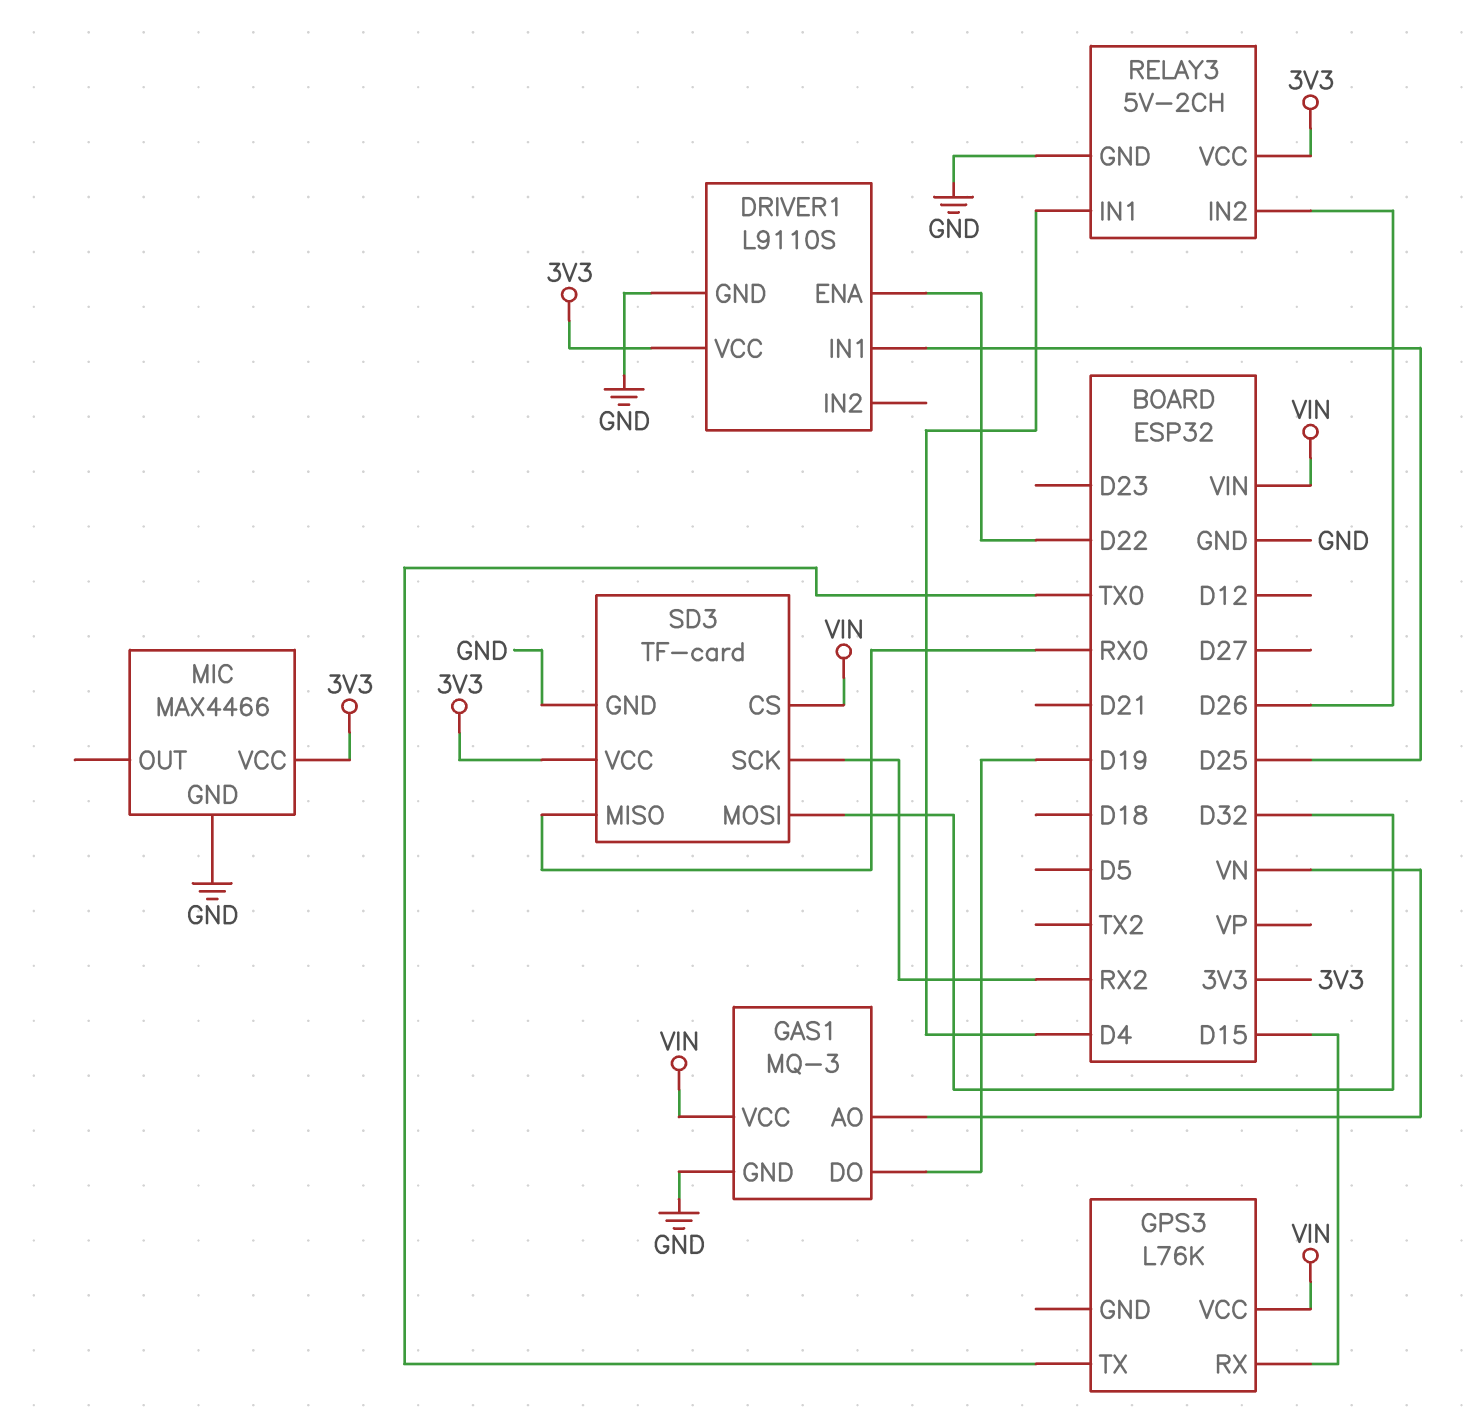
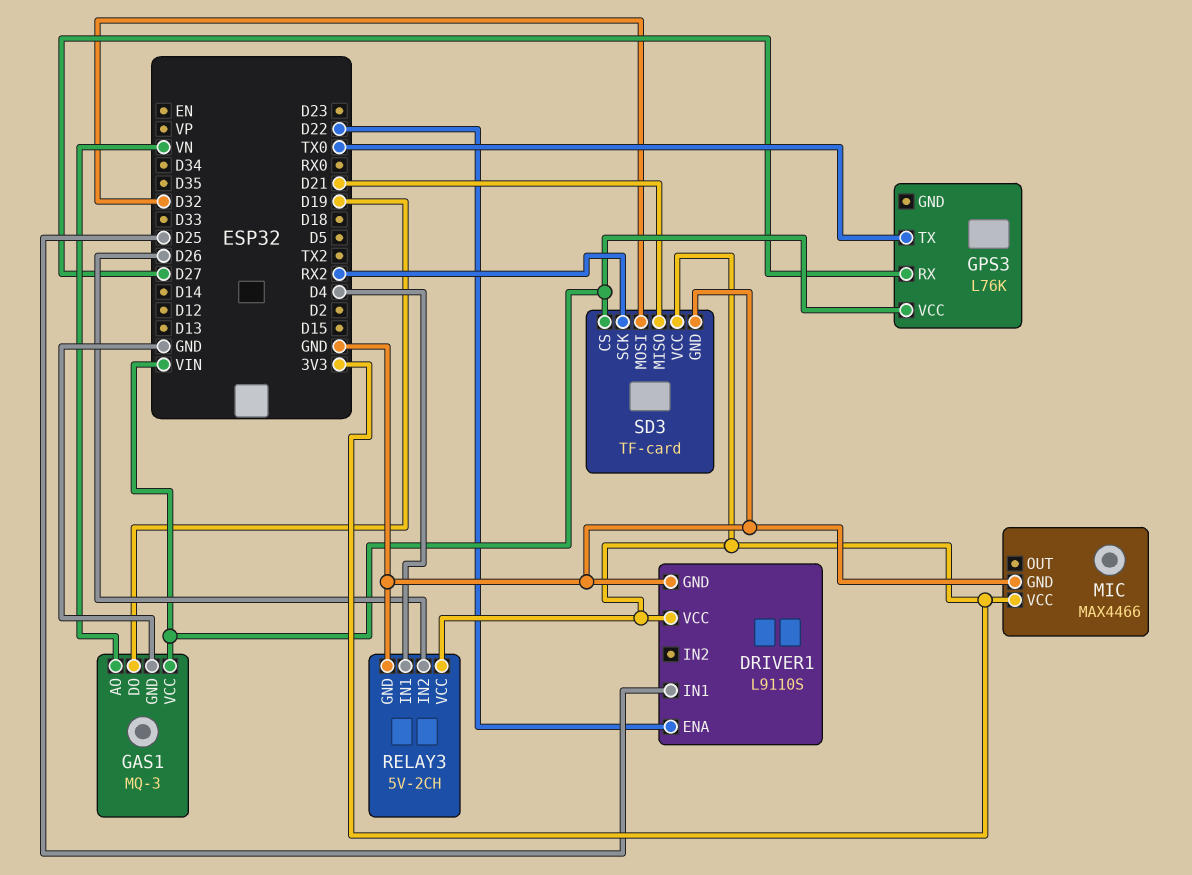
GPS3 pin RX: D15 -> D27
SD3 pin MISO: RX0 -> D21

